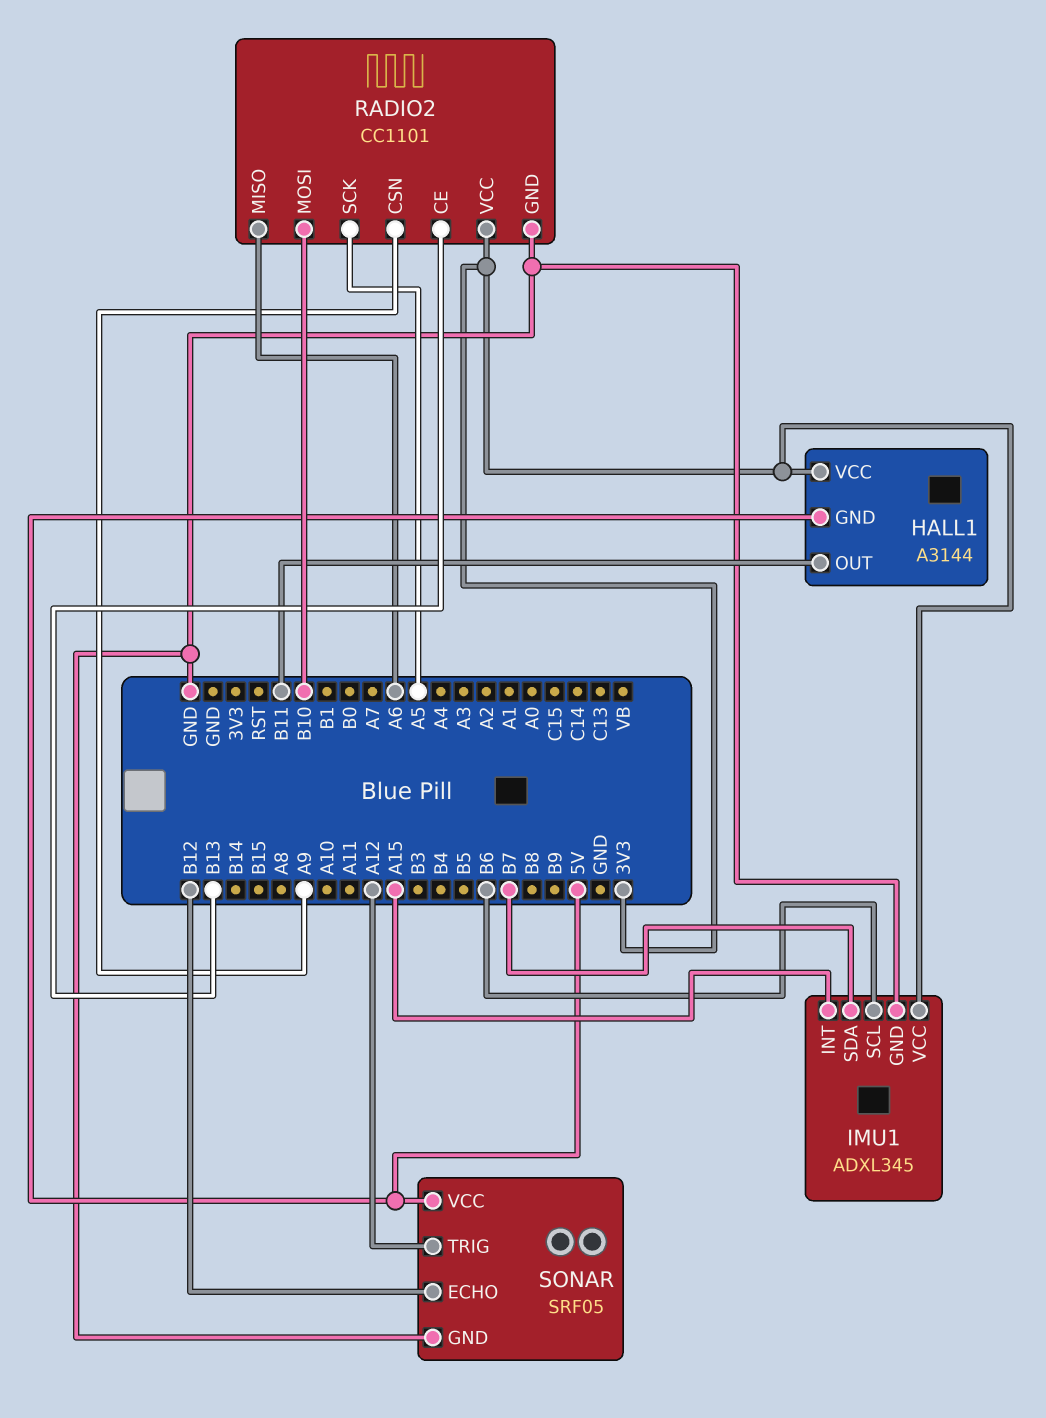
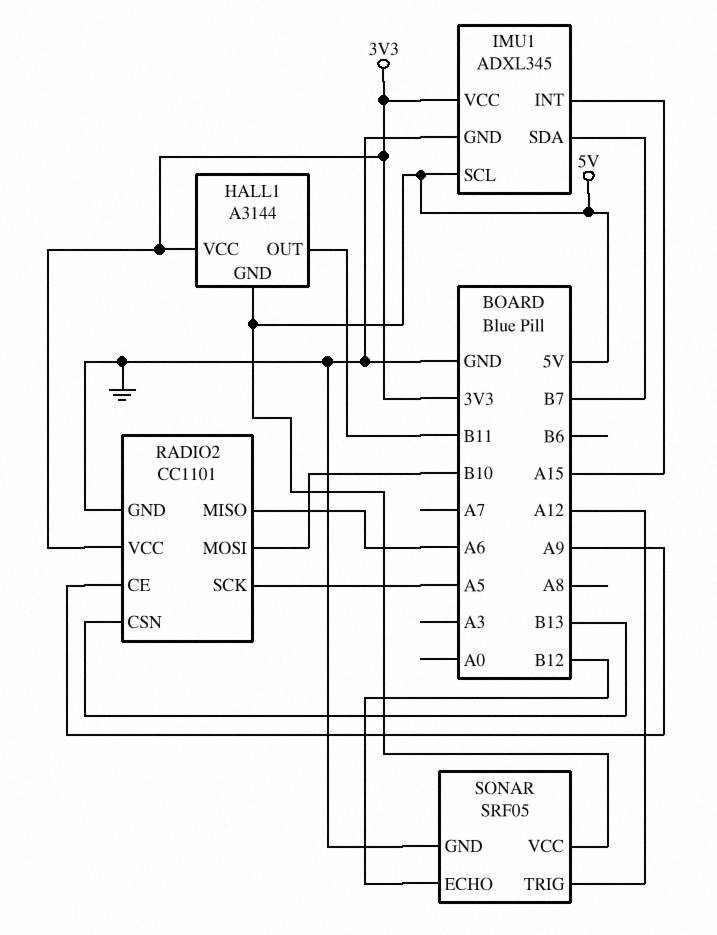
IMU1 pin SCL: B6 -> 5V
RADIO2 pin CE: B13 -> A9
RADIO2 pin CSN: A9 -> B13

